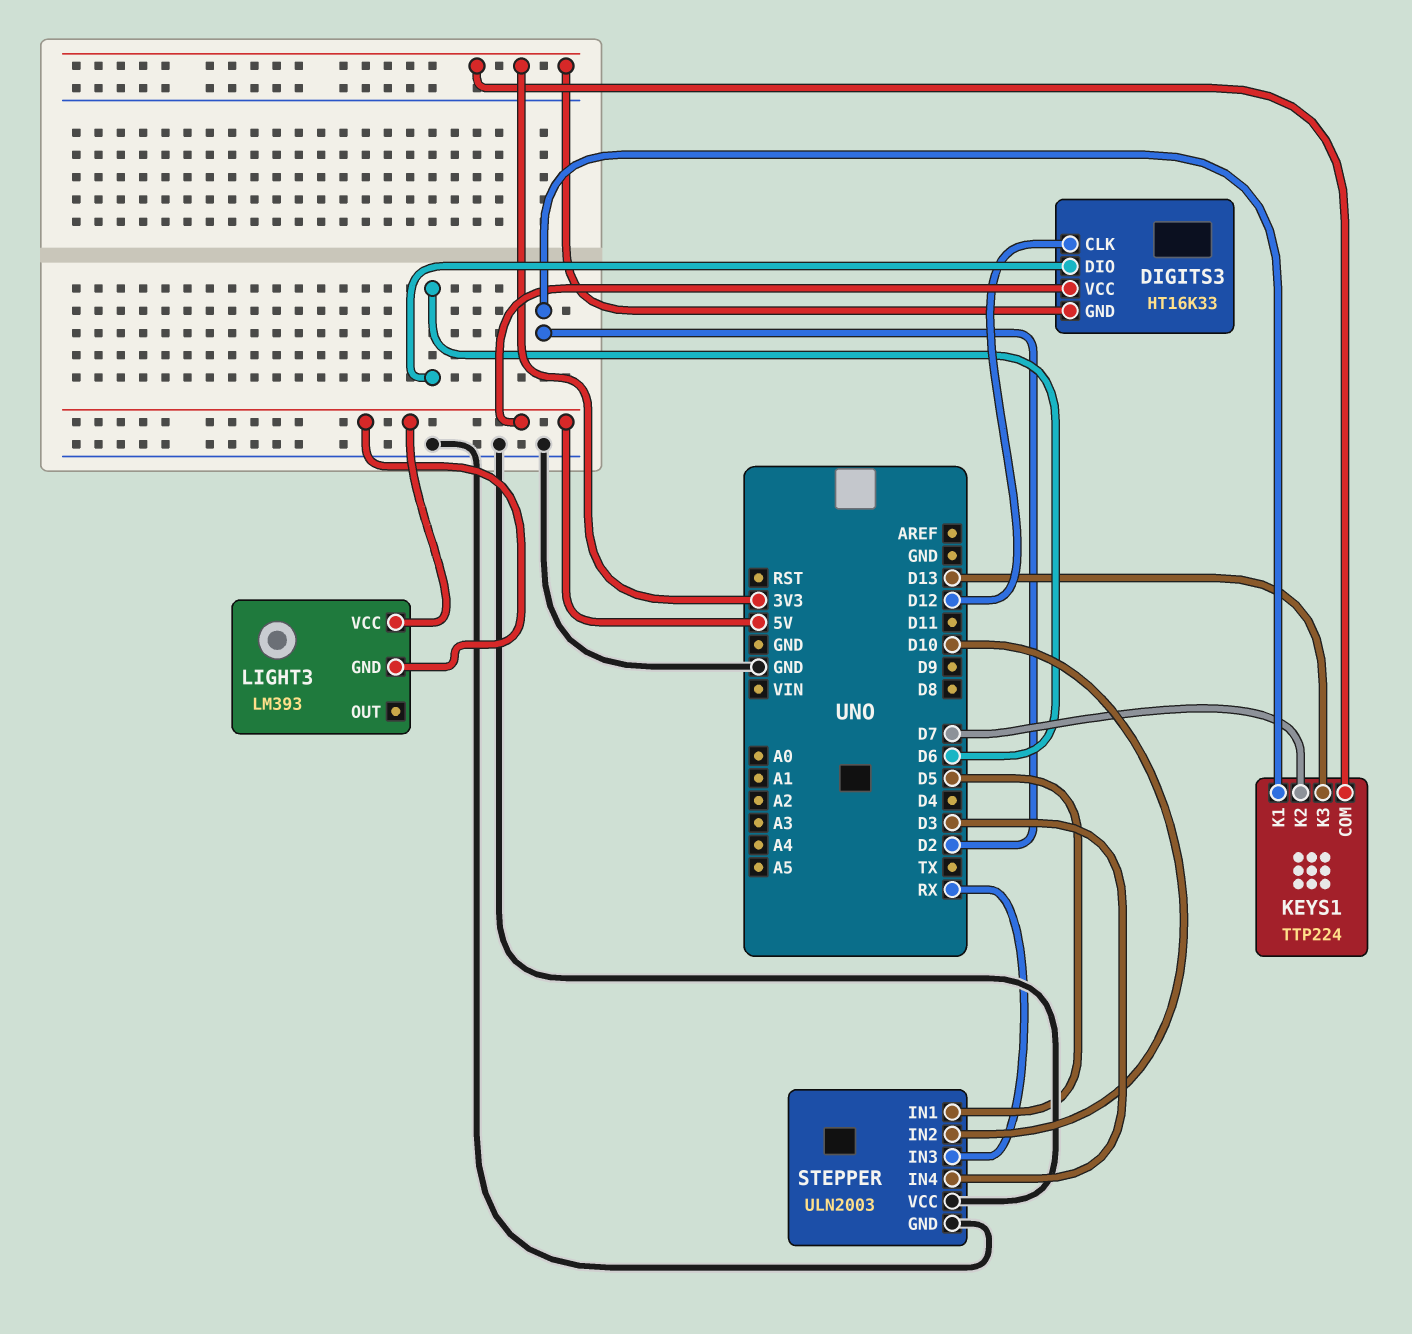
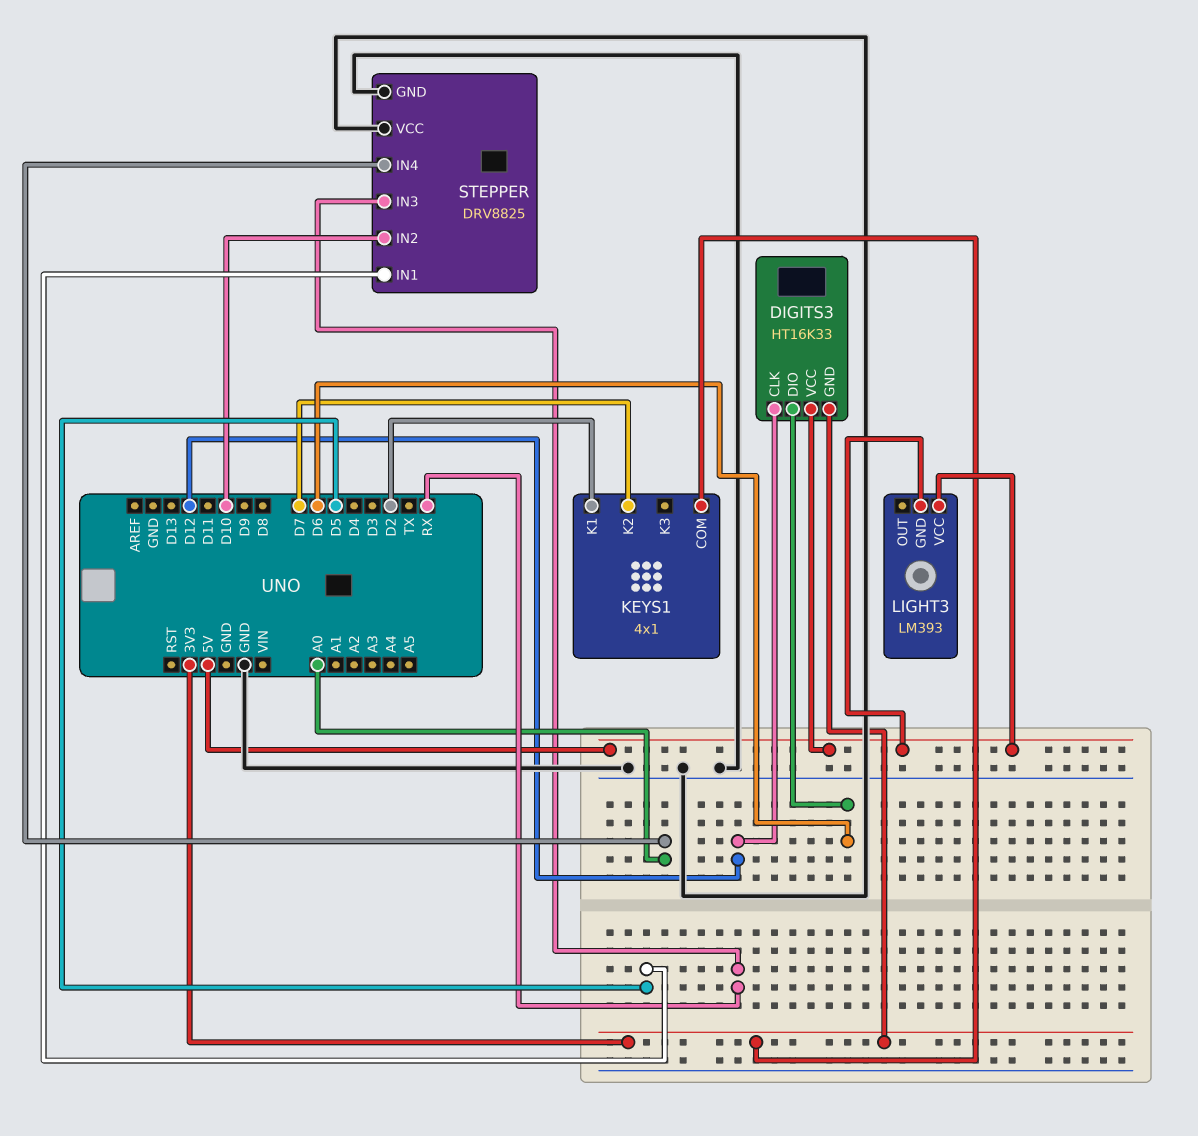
KEYS1: TTP224 -> 4x1
KEYS1 pin K3: D13 -> none
STEPPER: ULN2003 -> DRV8825
STEPPER pin IN4: D3 -> A0

